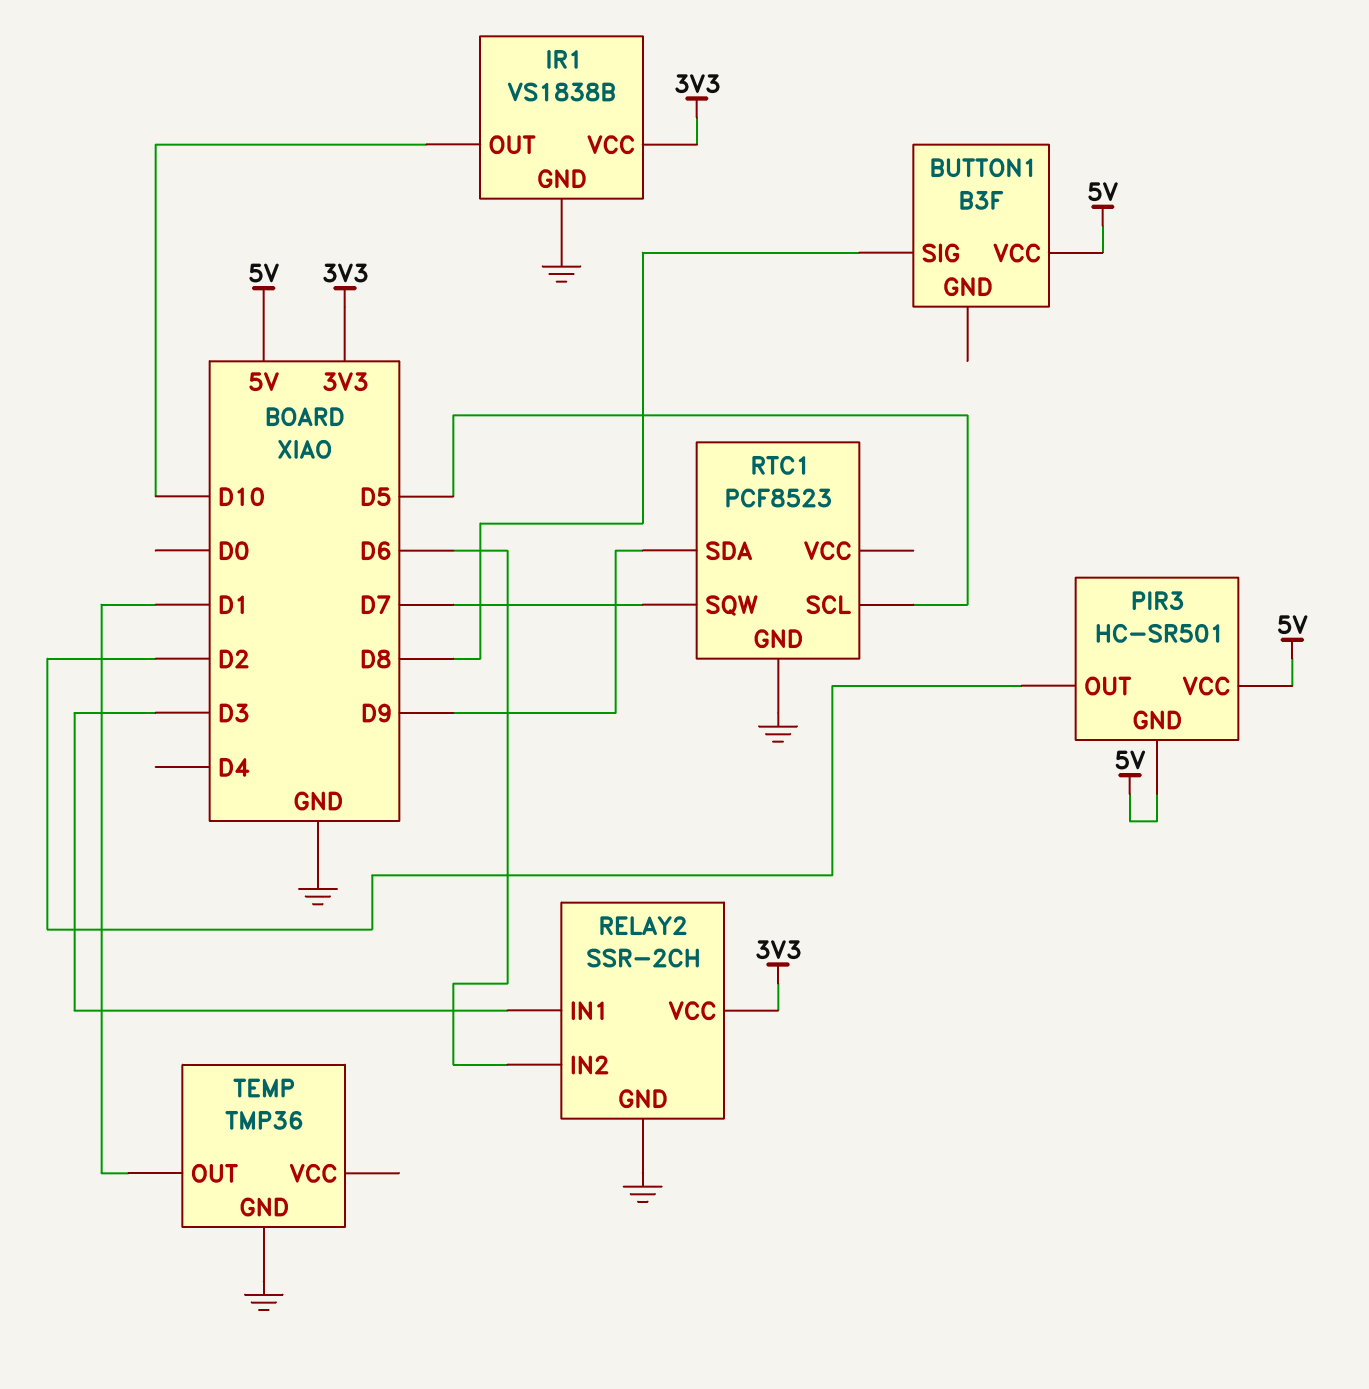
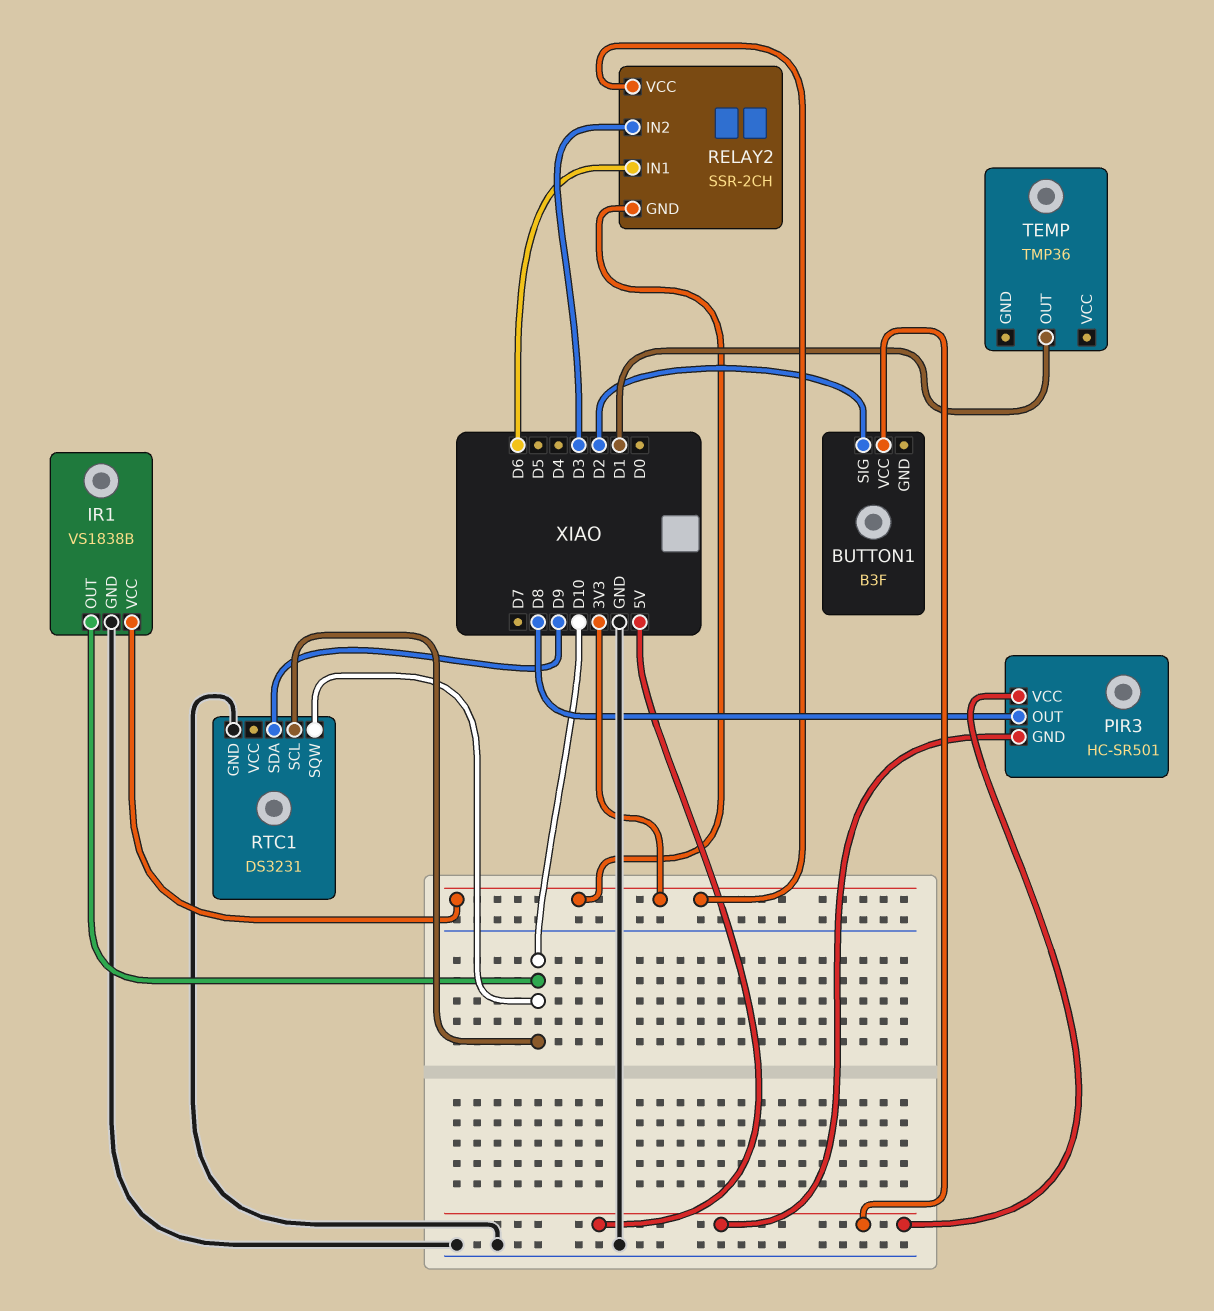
BUTTON1 pin SIG: D8 -> D2
PIR3 pin OUT: D2 -> D8
RELAY2 pin GND: GND -> 3V3
RELAY2 pin IN1: D3 -> D6
RELAY2 pin IN2: D6 -> D3
RTC1: PCF8523 -> DS3231
RTC1 pin SCL: D5 -> D10
RTC1 pin SQW: D7 -> D10
TEMP pin GND: GND -> none

